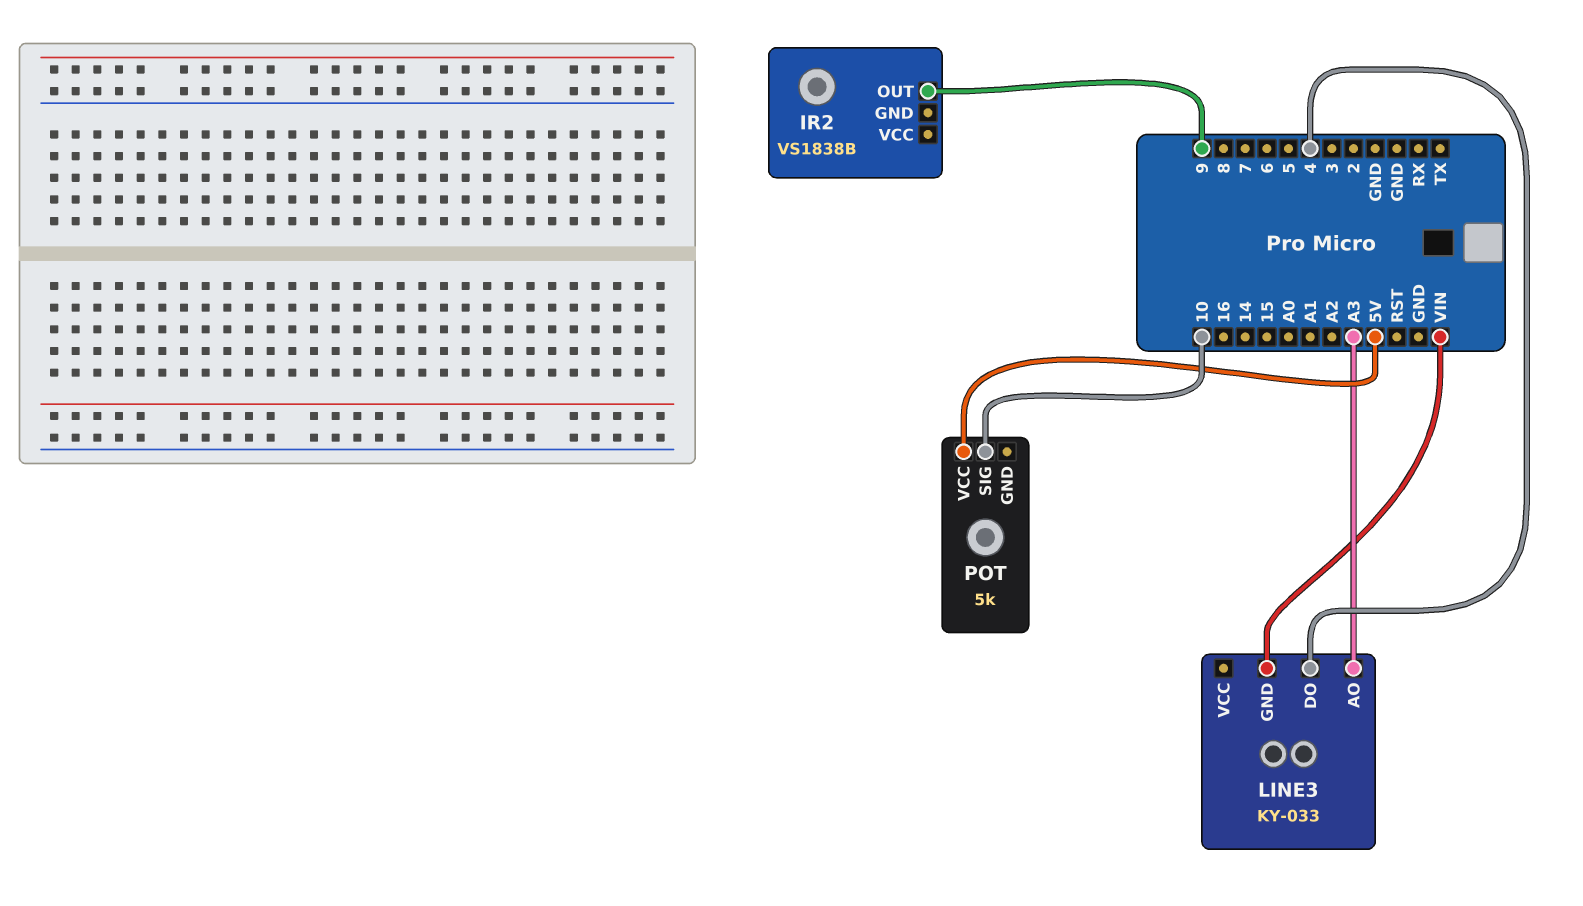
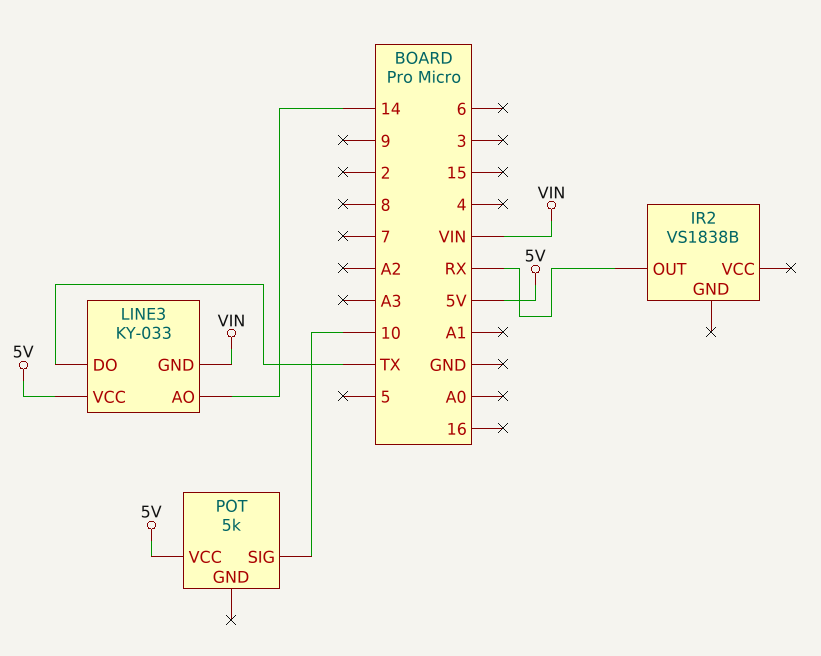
IR2 pin OUT: 9 -> RX
LINE3 pin AO: A3 -> 14
LINE3 pin DO: 4 -> TX
LINE3 pin VCC: none -> 5V

